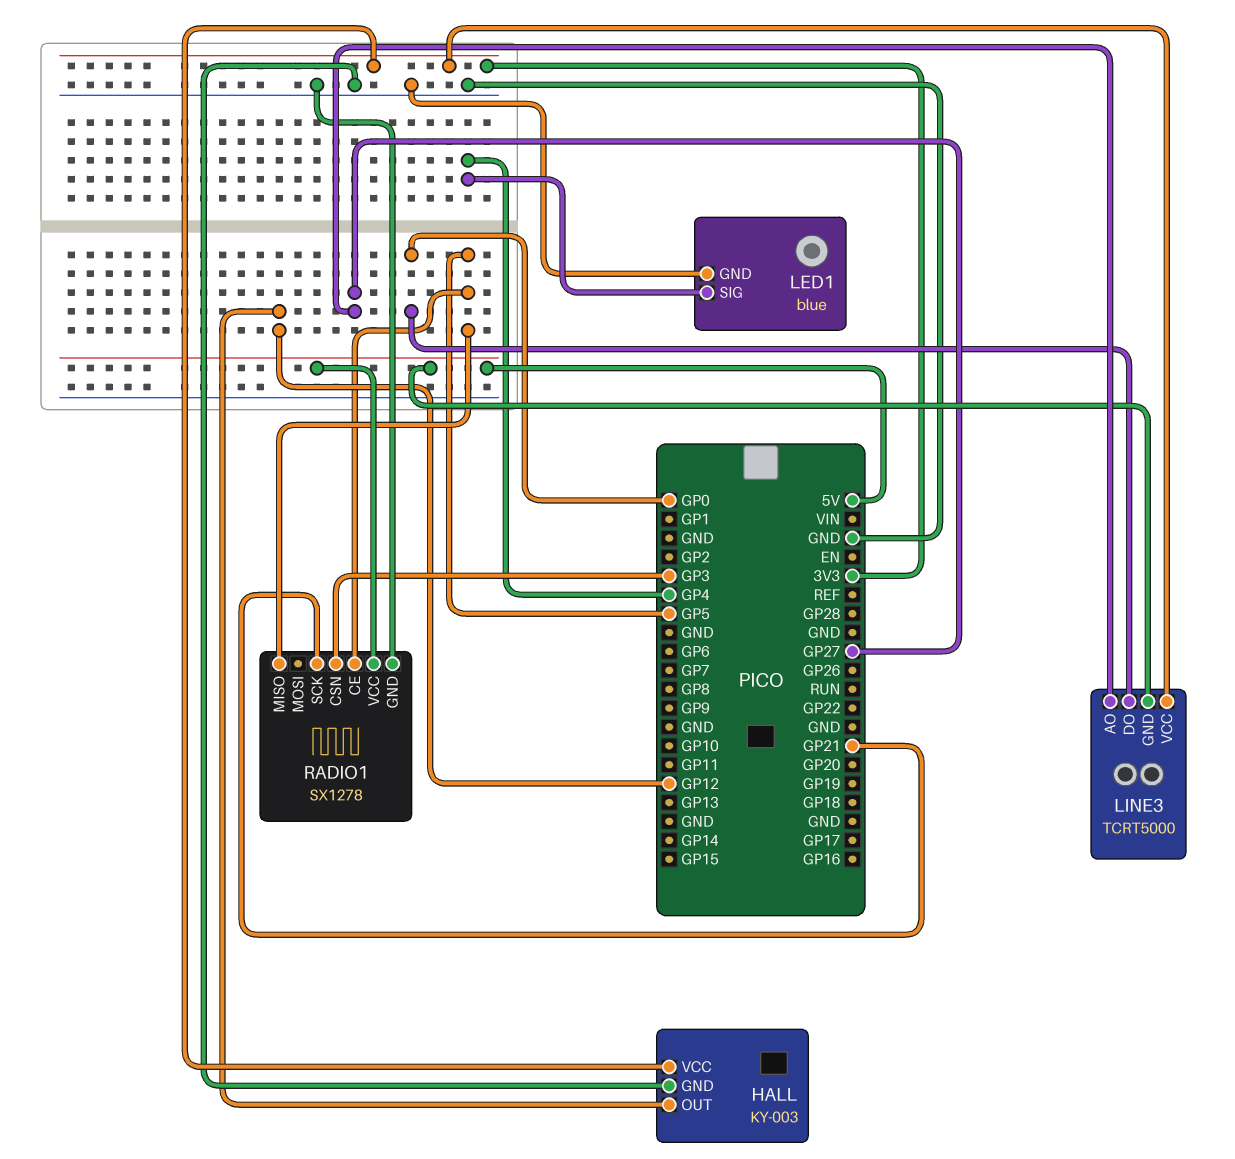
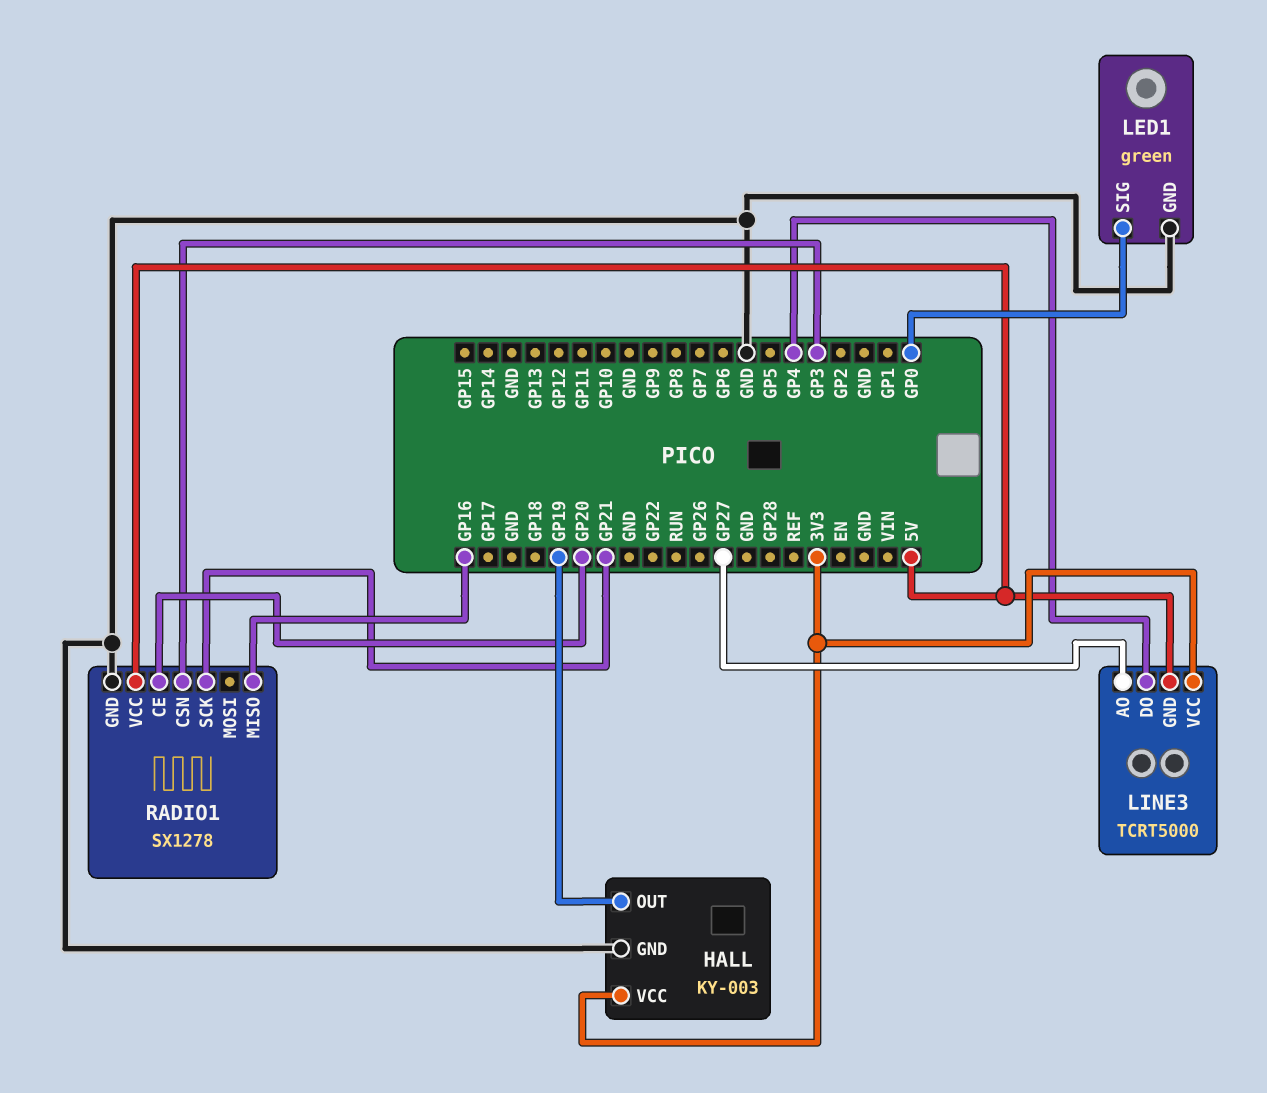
HALL pin OUT: GP12 -> GP19
LED1: blue -> green
LED1 pin SIG: GP4 -> GP0
LINE3 pin DO: GP0 -> GP4
RADIO1 pin CE: GP5 -> GP20
RADIO1 pin MISO: GP5 -> GP16

